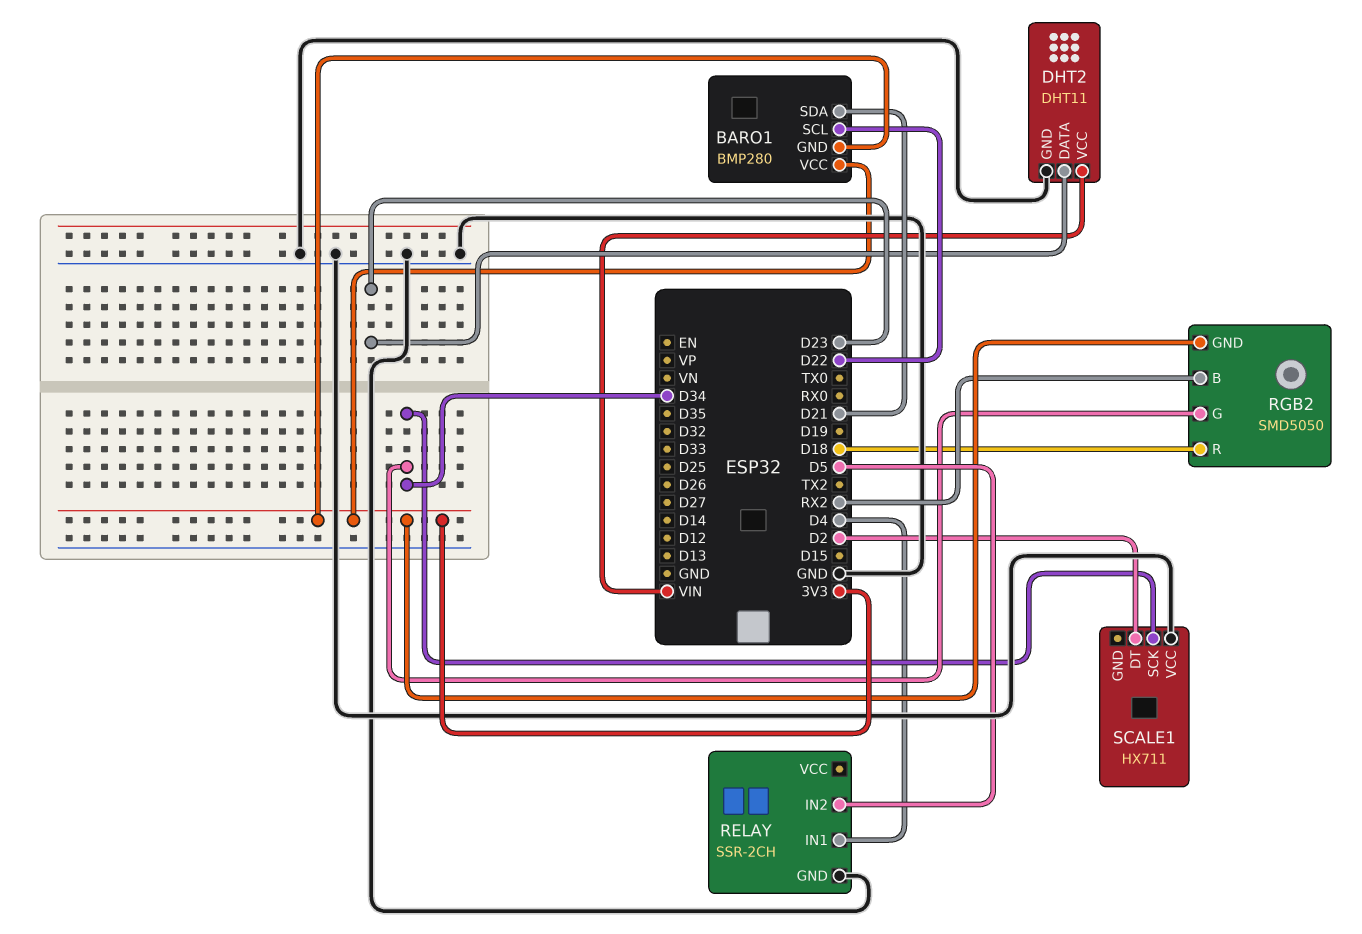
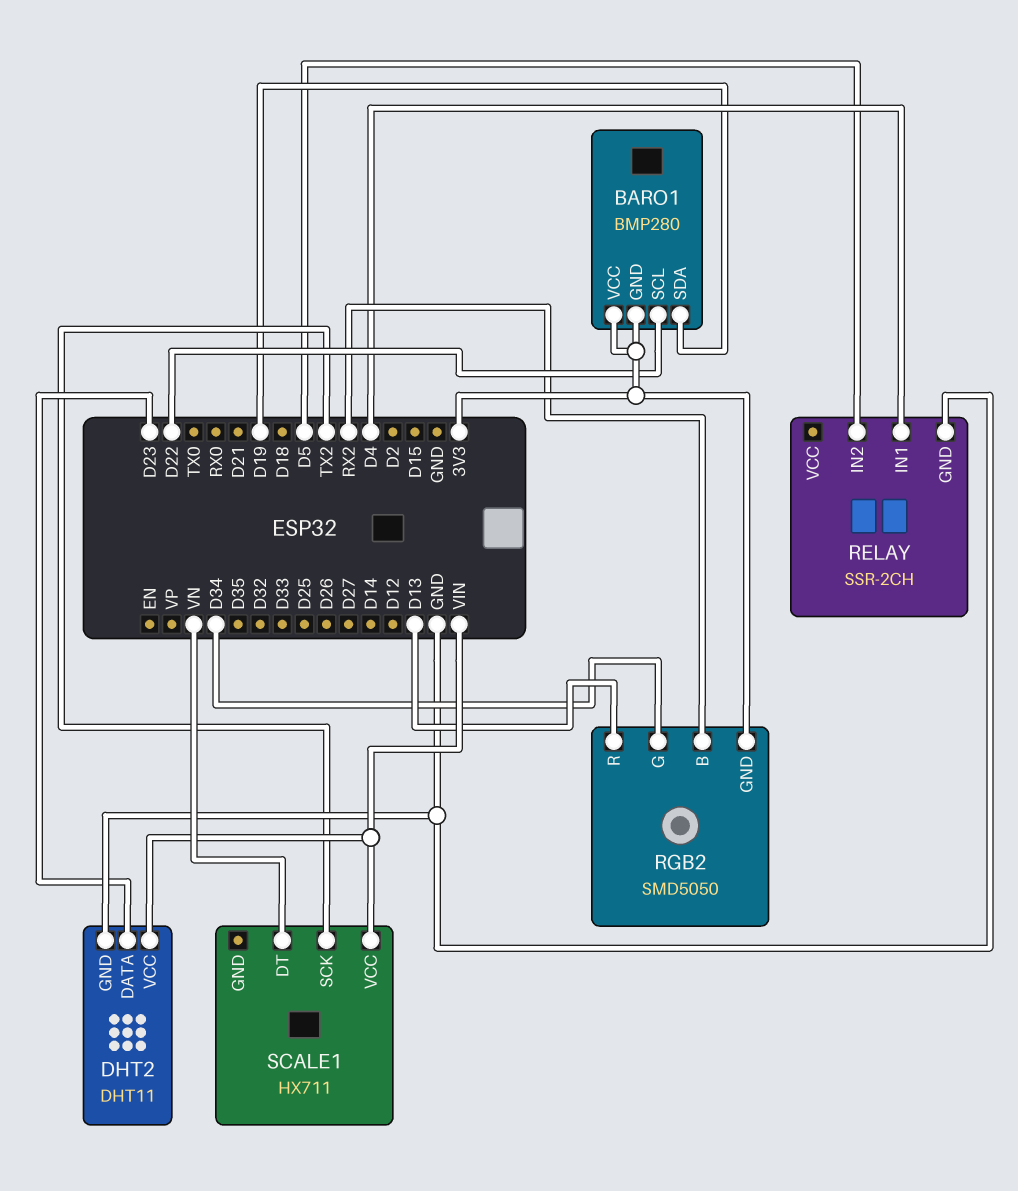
BARO1 pin SDA: D21 -> D19
RGB2 pin R: D18 -> D13
SCALE1 pin DT: D2 -> VN
SCALE1 pin SCK: D34 -> TX2
SCALE1 pin VCC: GND -> VIN

